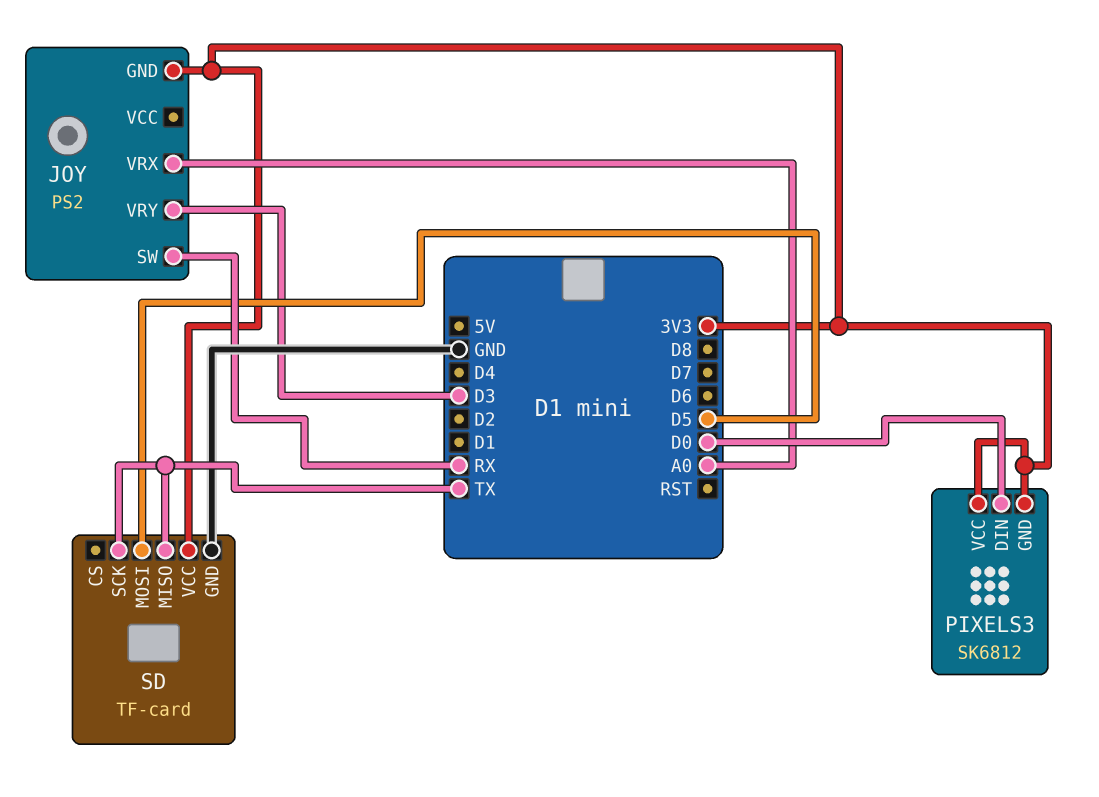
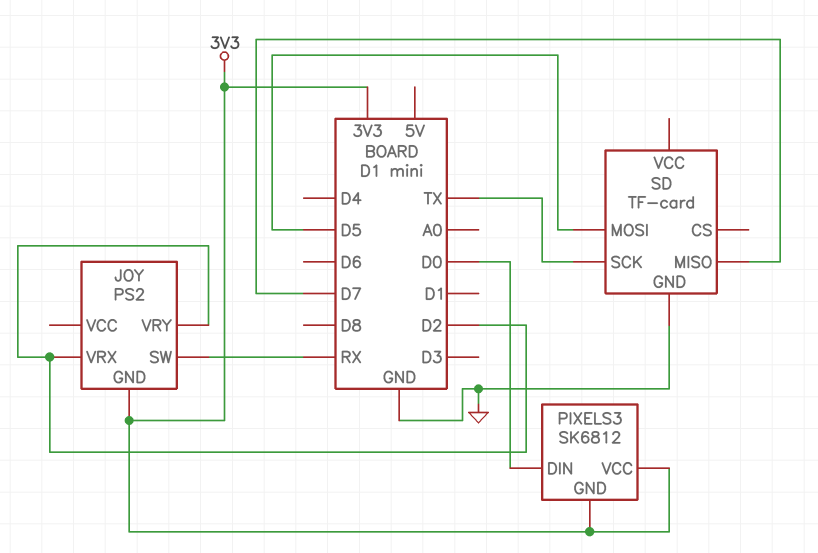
JOY pin VRX: A0 -> D2
JOY pin VRY: D3 -> D2
SD pin MISO: TX -> D7
SD pin VCC: 3V3 -> none

